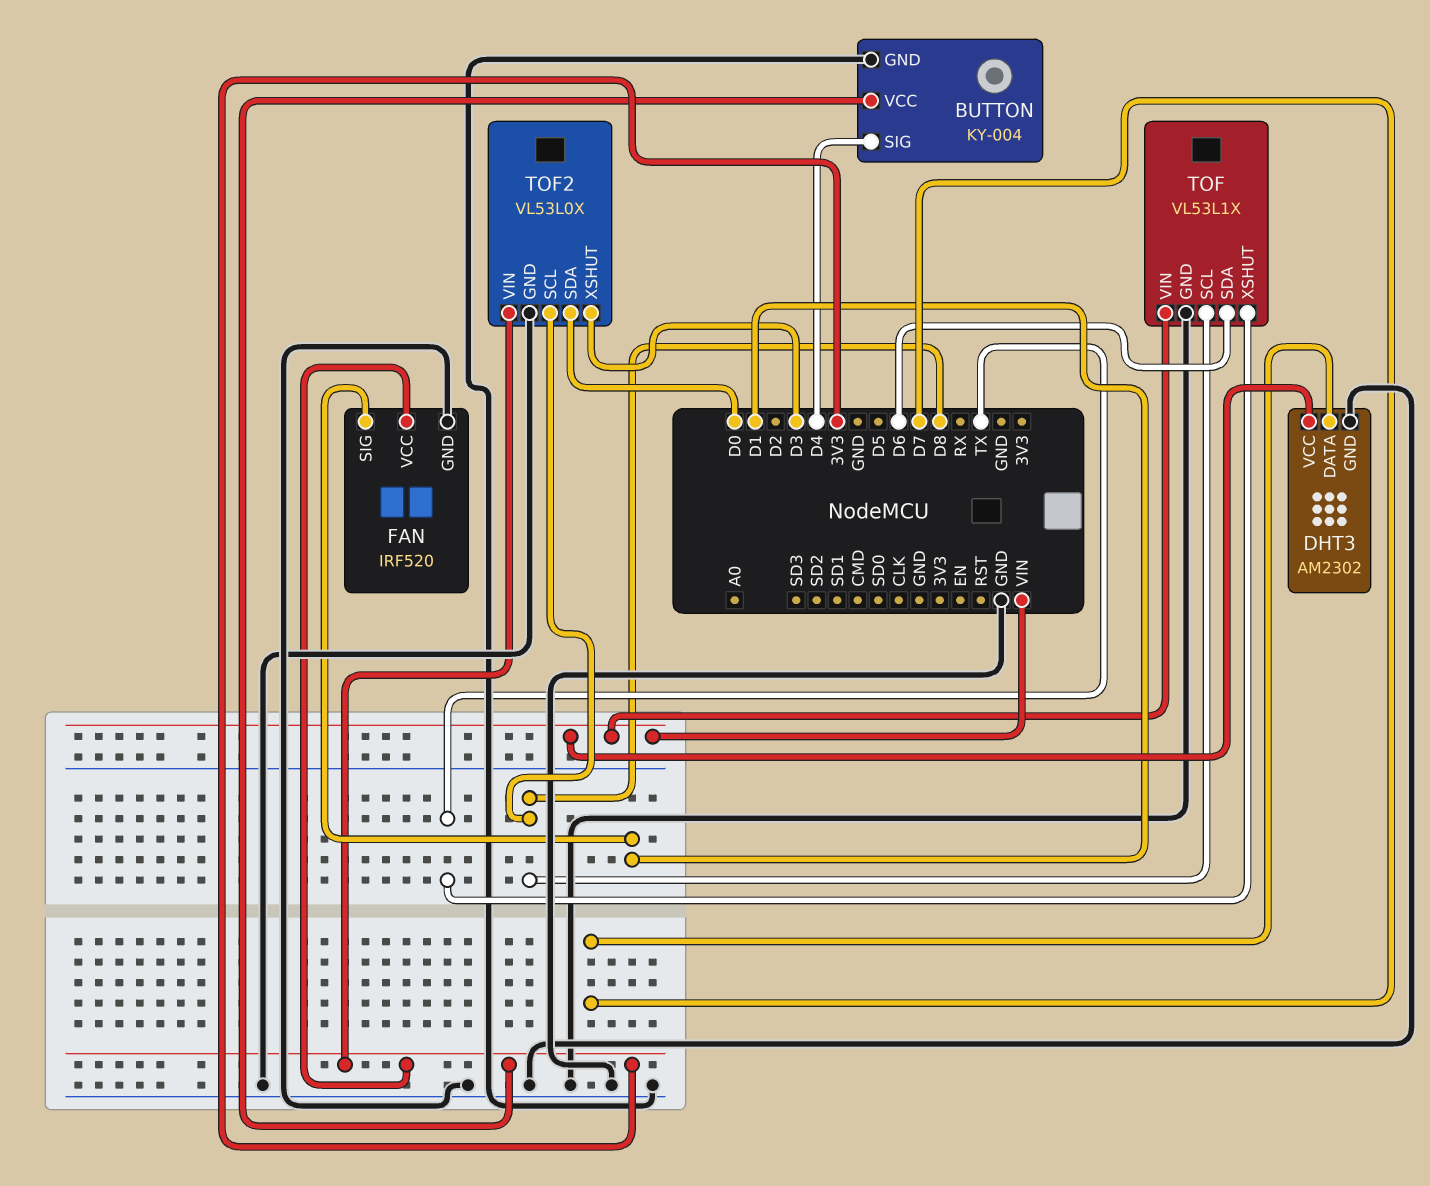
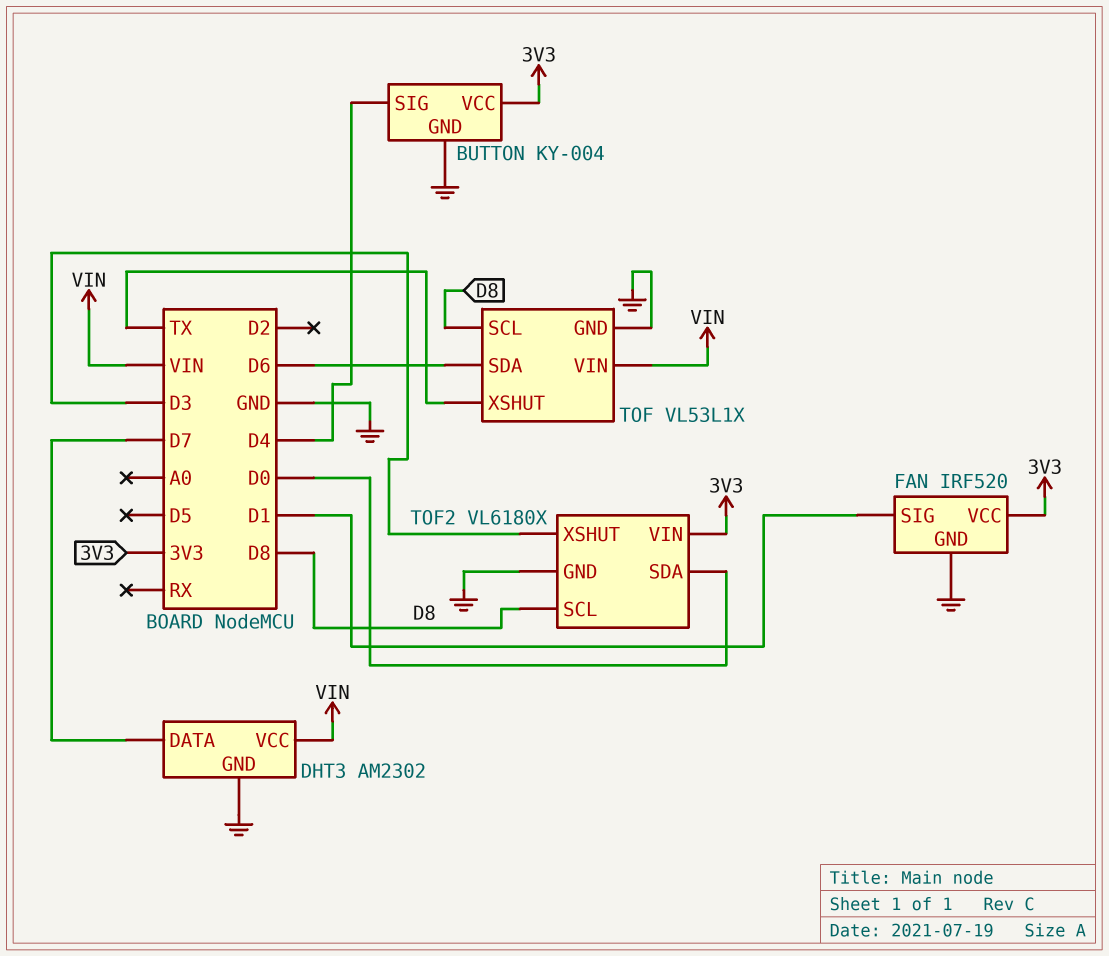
TOF2: VL53L0X -> VL6180X

